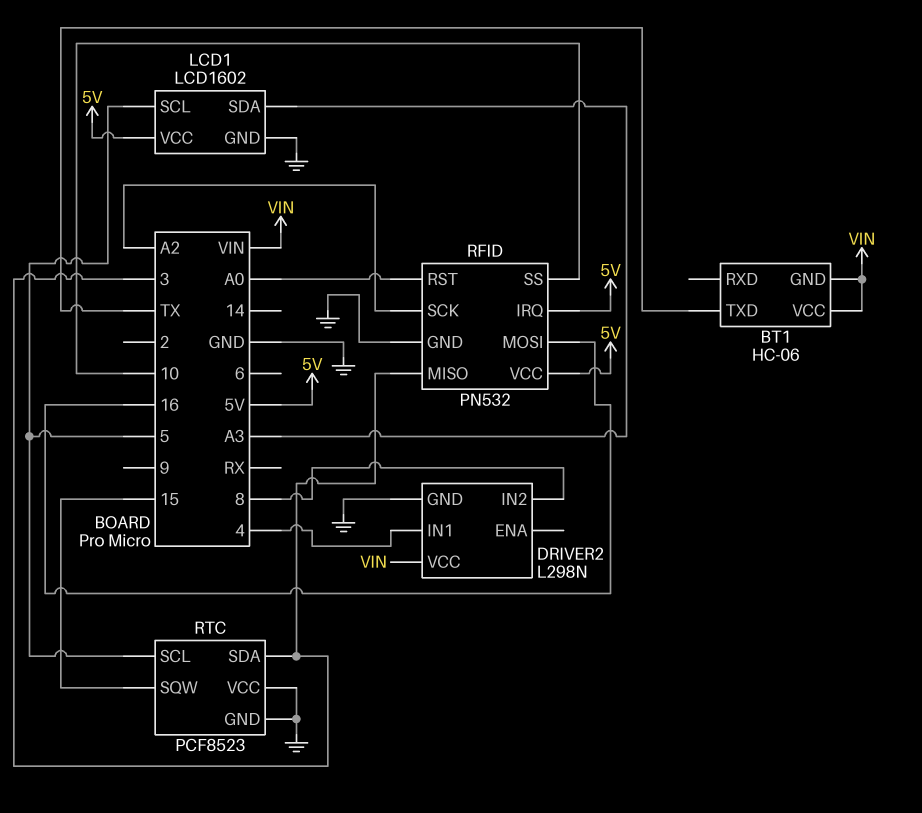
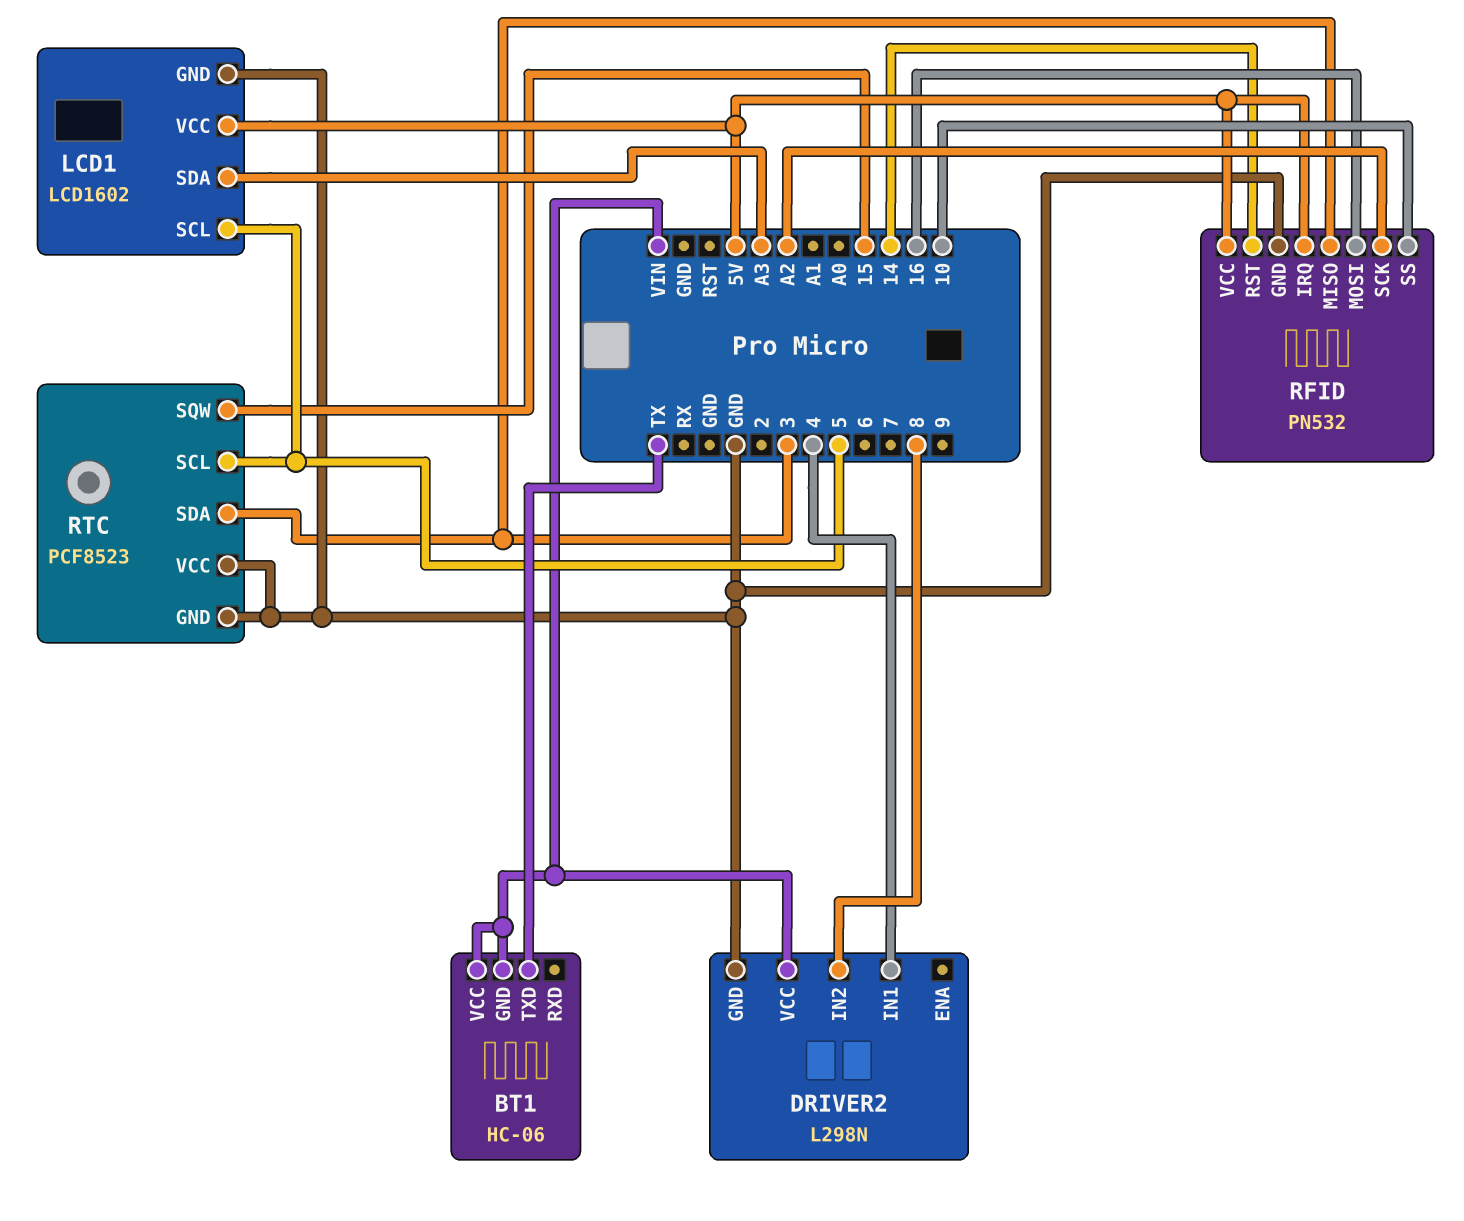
RFID pin RST: A0 -> 14

